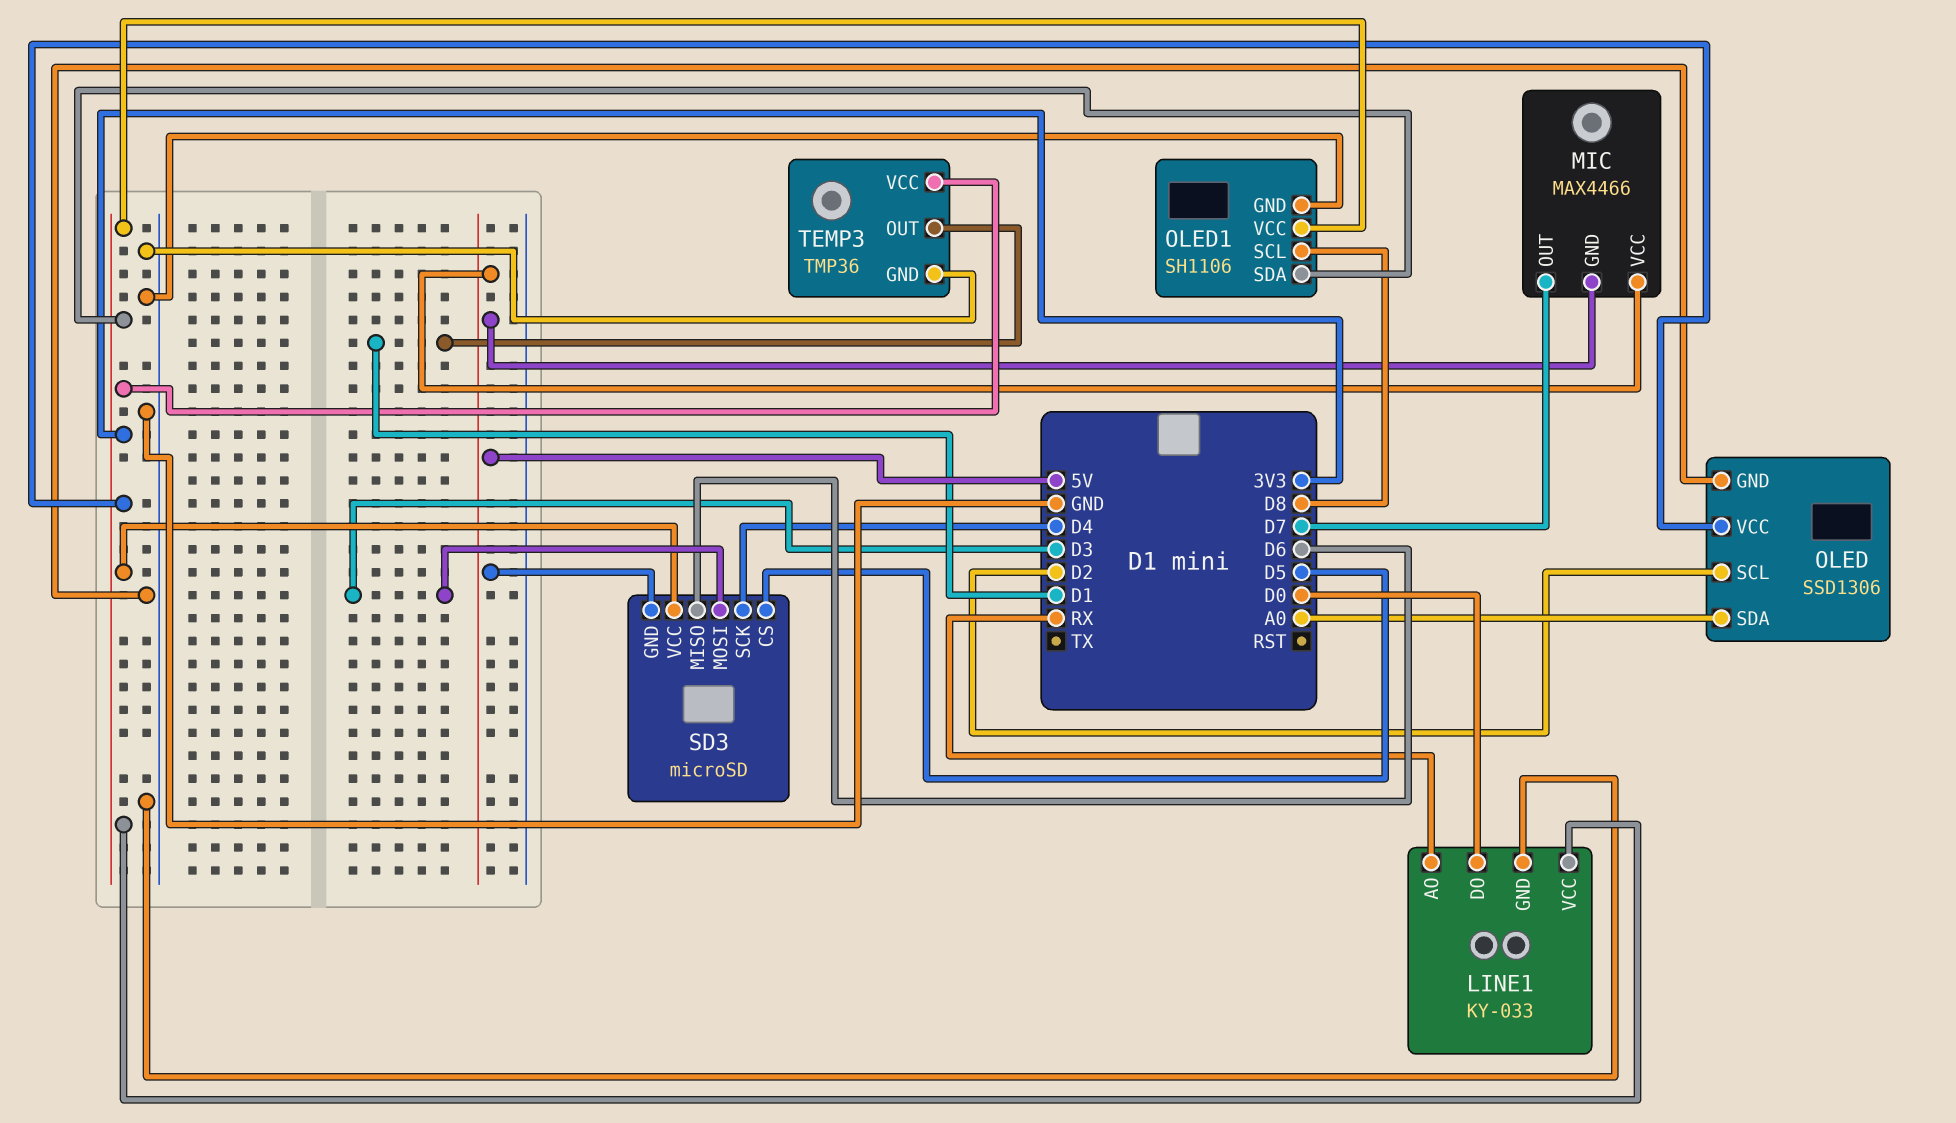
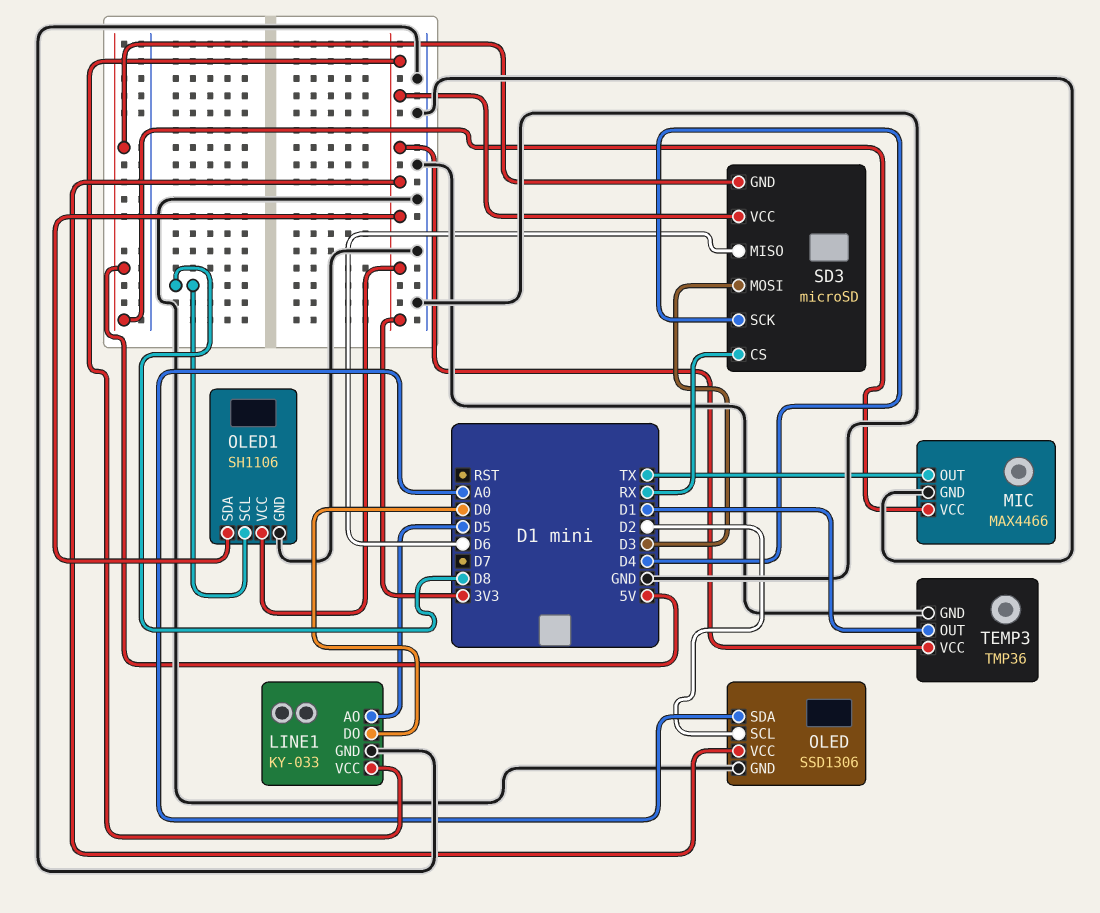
LINE1 pin AO: RX -> D5
MIC pin GND: 5V -> GND
MIC pin OUT: D7 -> TX
SD3 pin CS: D5 -> RX

